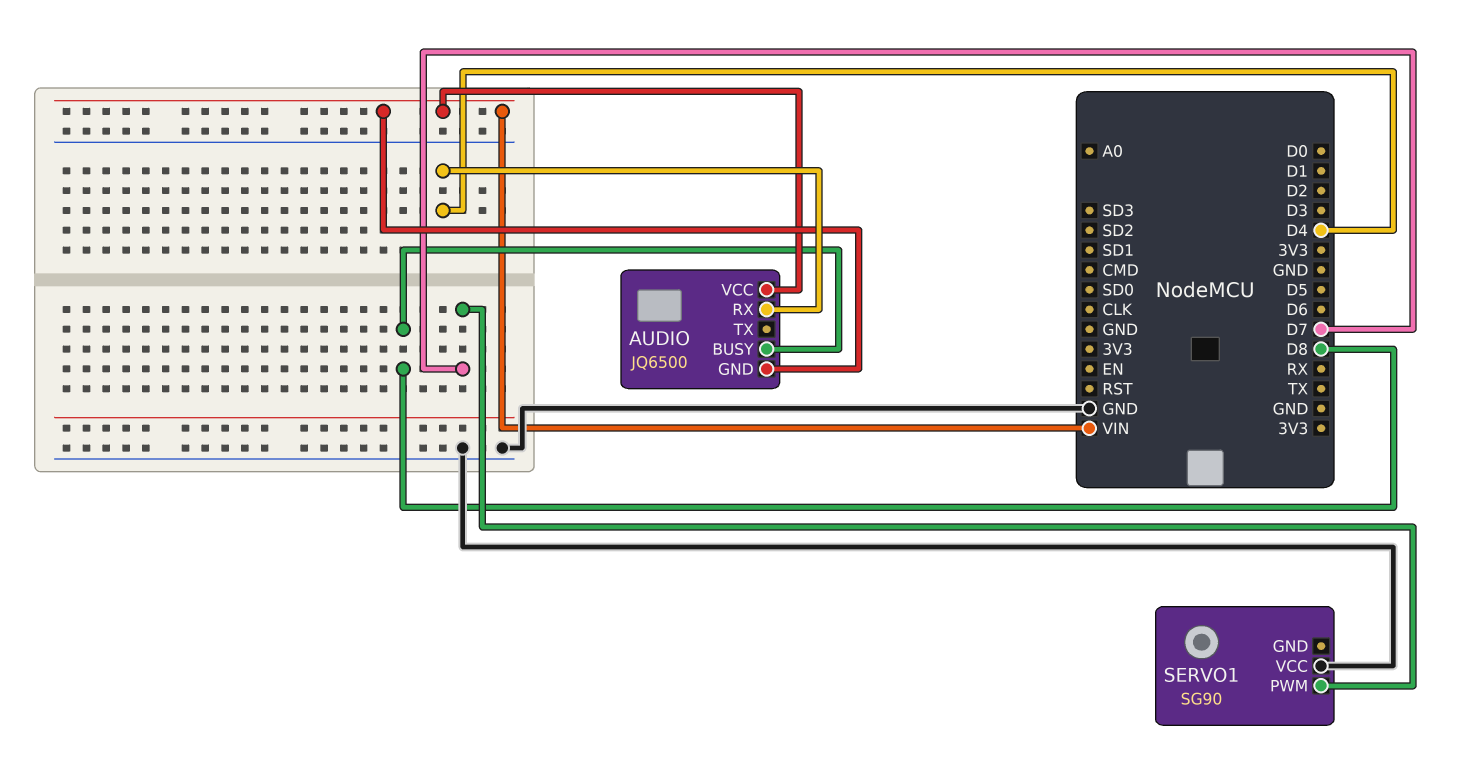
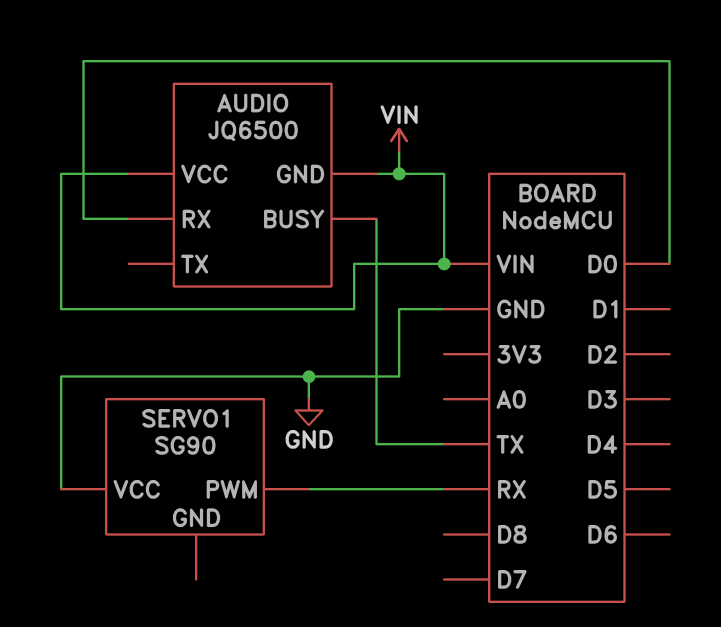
AUDIO pin BUSY: D8 -> TX
AUDIO pin RX: D4 -> D0
SERVO1 pin PWM: D7 -> RX

